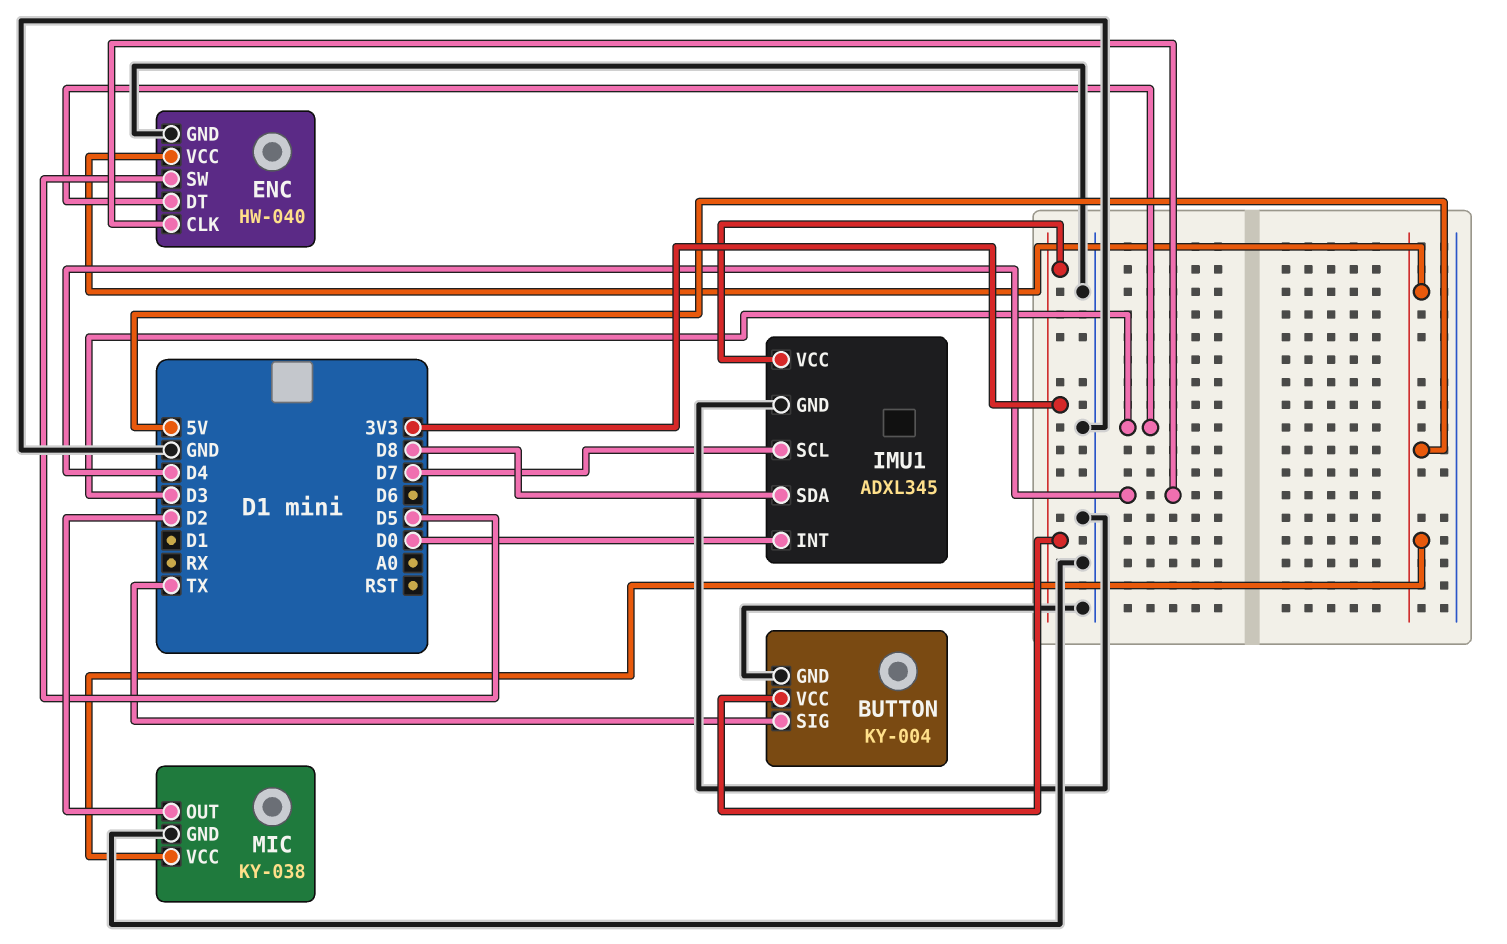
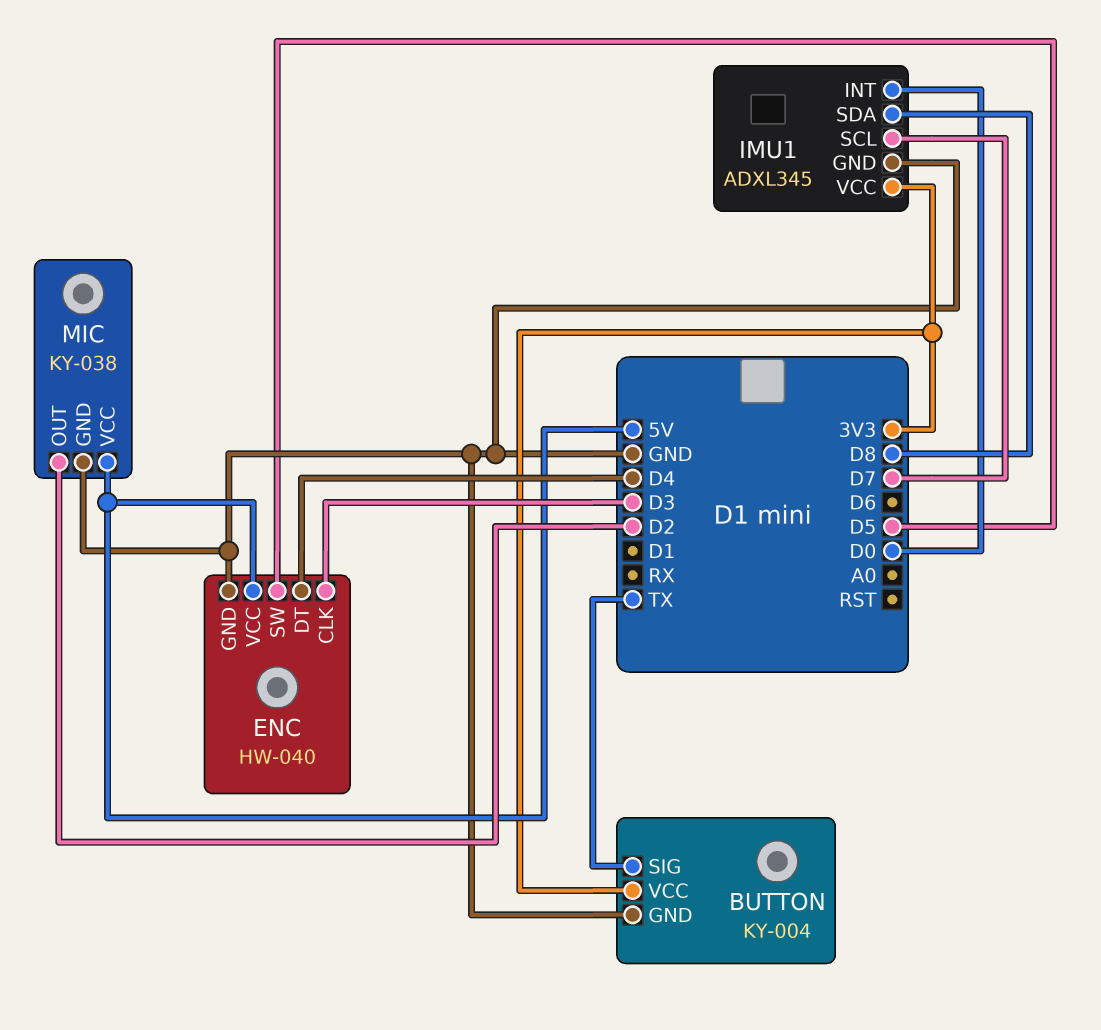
ENC pin CLK: D4 -> D3
ENC pin DT: D3 -> D4

